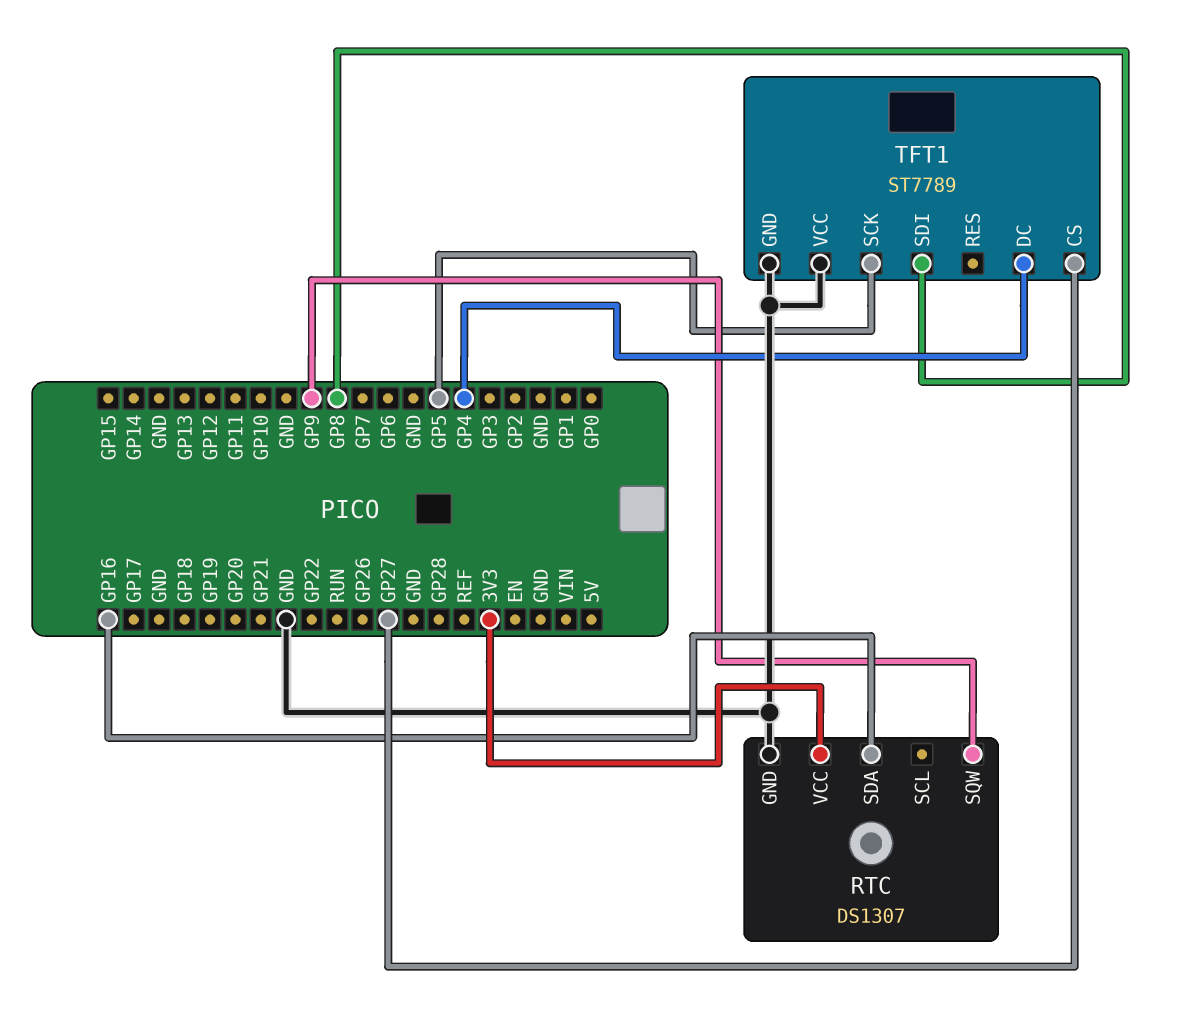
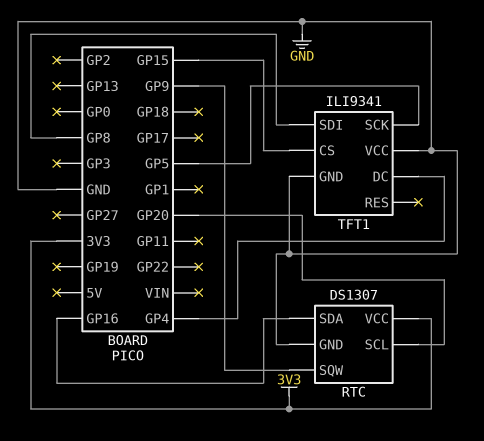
RTC pin SCL: none -> GP20
TFT1: ST7789 -> ILI9341
TFT1 pin CS: GP27 -> GP15

